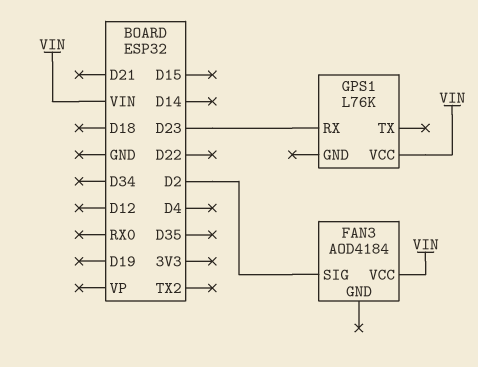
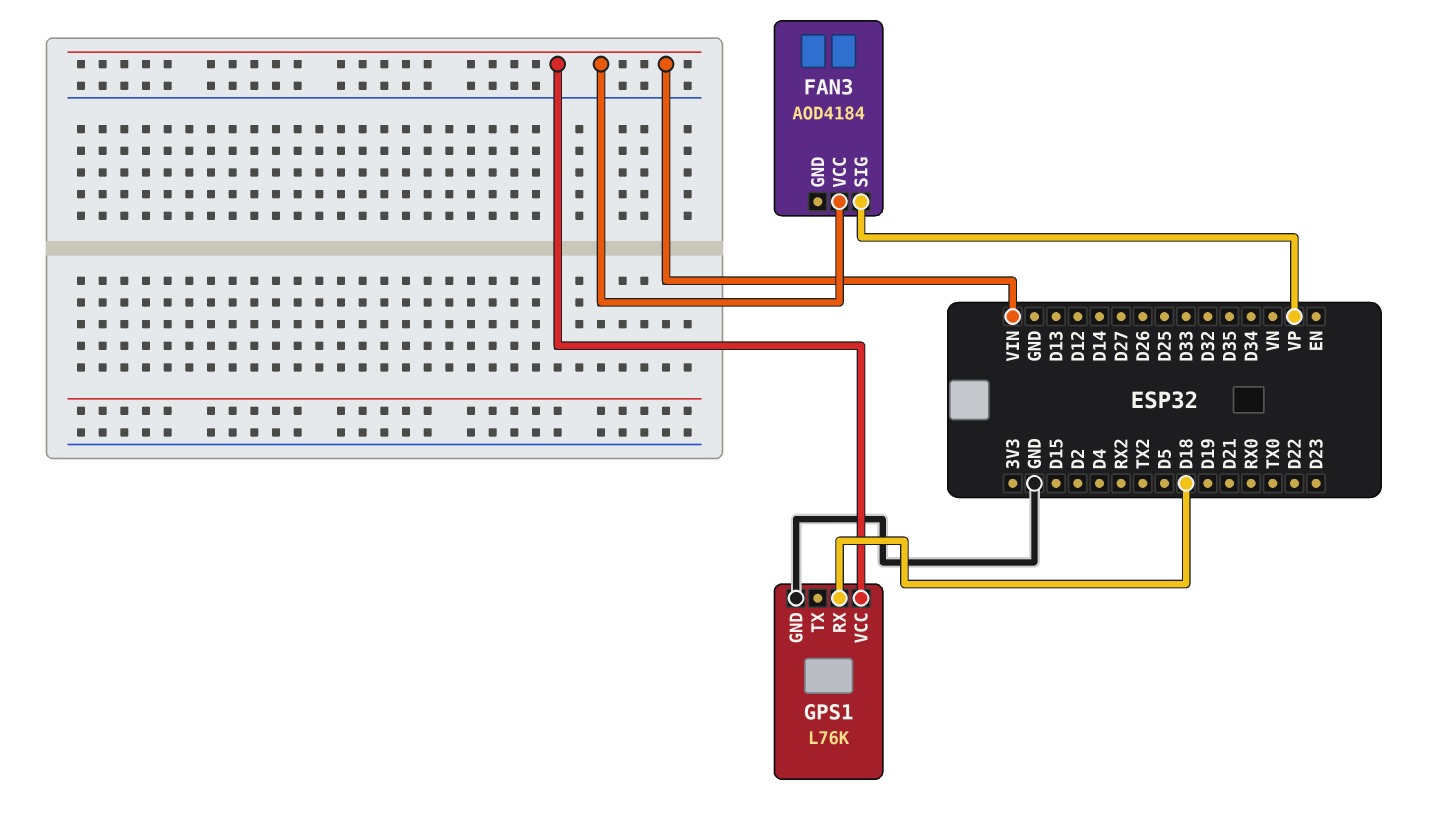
FAN3 pin SIG: D2 -> VP
GPS1 pin GND: none -> GND
GPS1 pin RX: D23 -> D18

